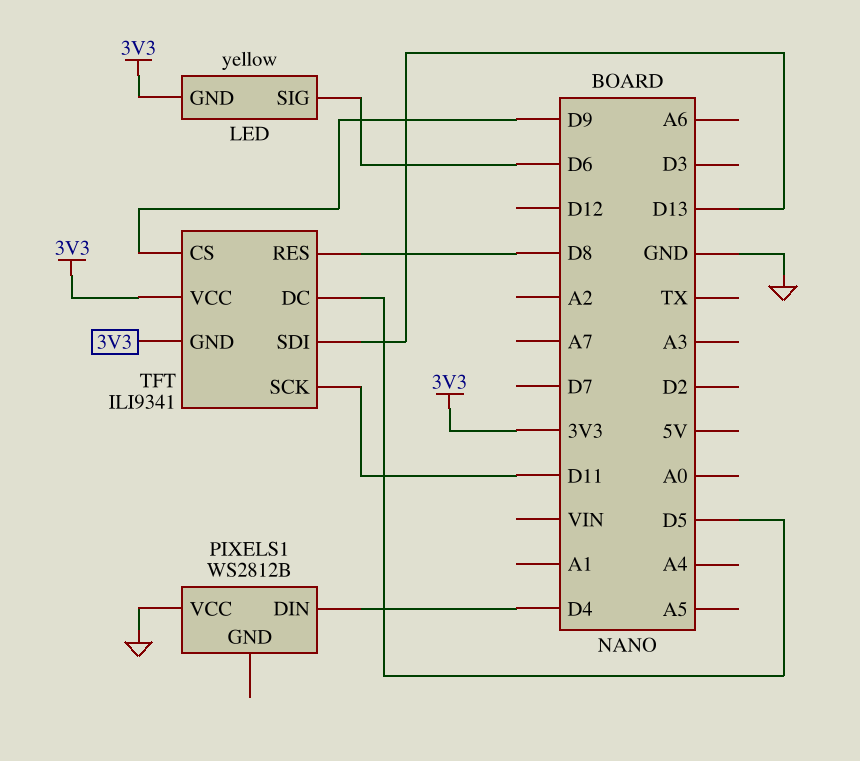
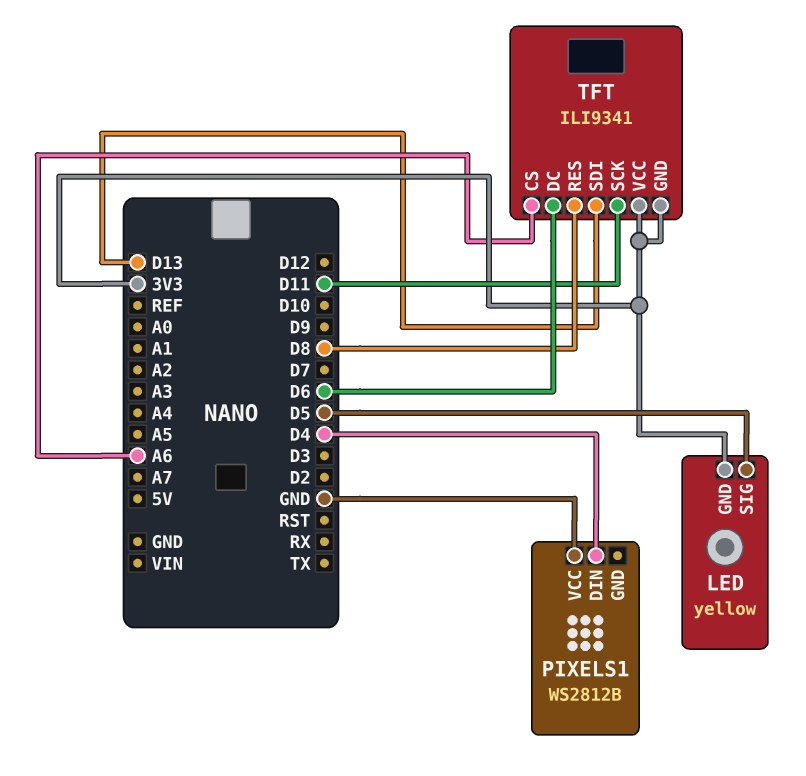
LED pin SIG: D6 -> D5
TFT pin CS: D9 -> A6
TFT pin DC: D5 -> D6

